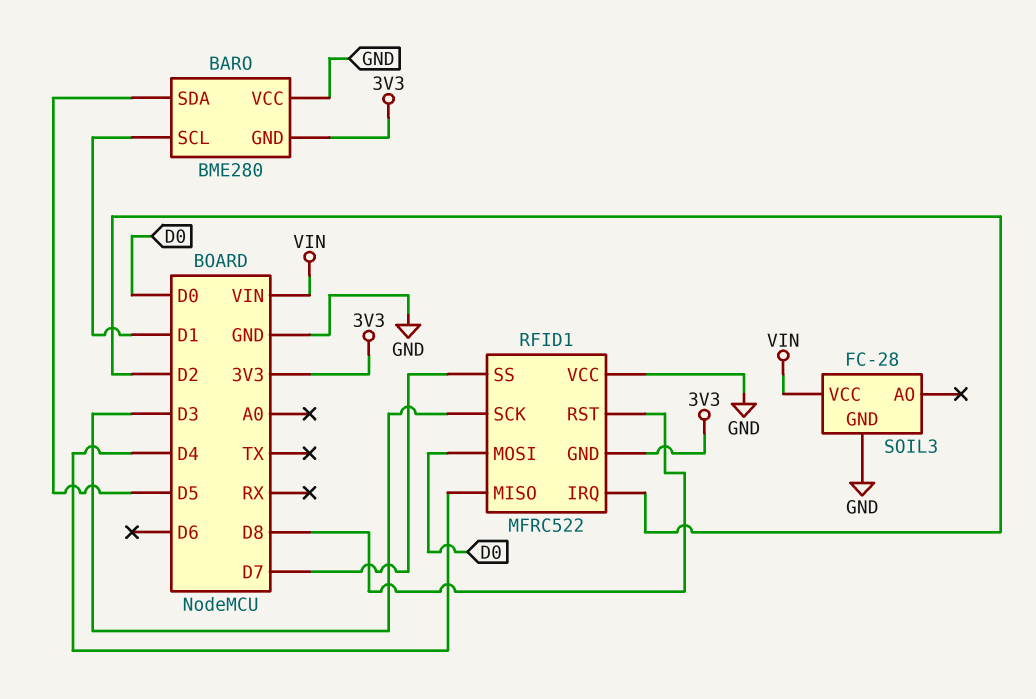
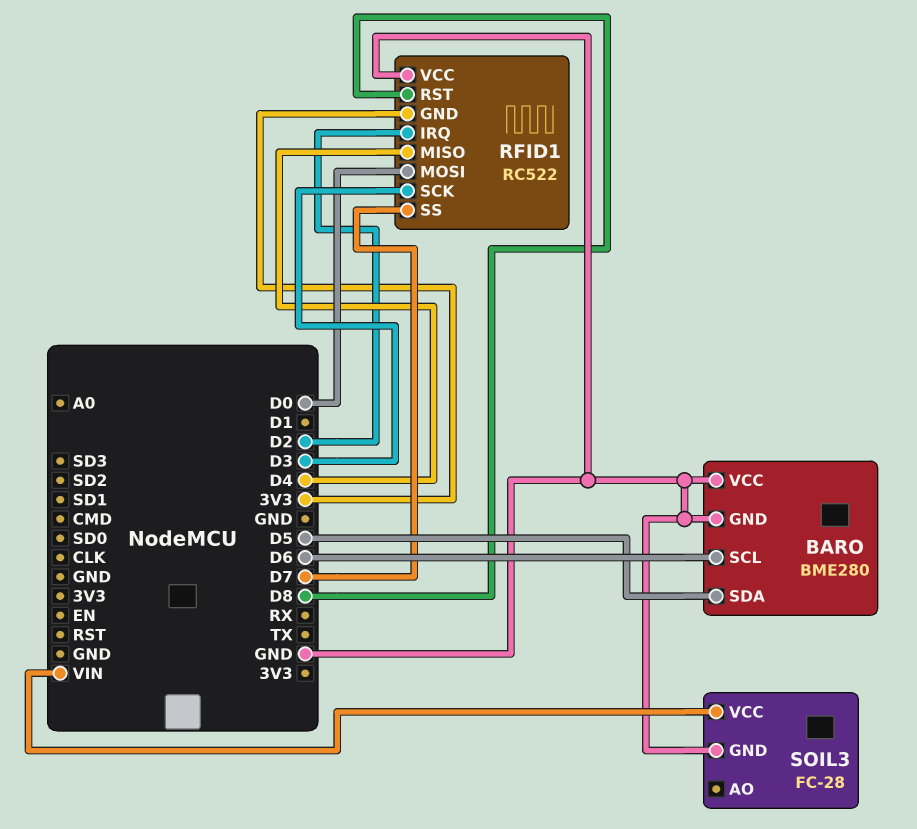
BARO pin GND: 3V3 -> GND
BARO pin SCL: D1 -> D6
RFID1: MFRC522 -> RC522

